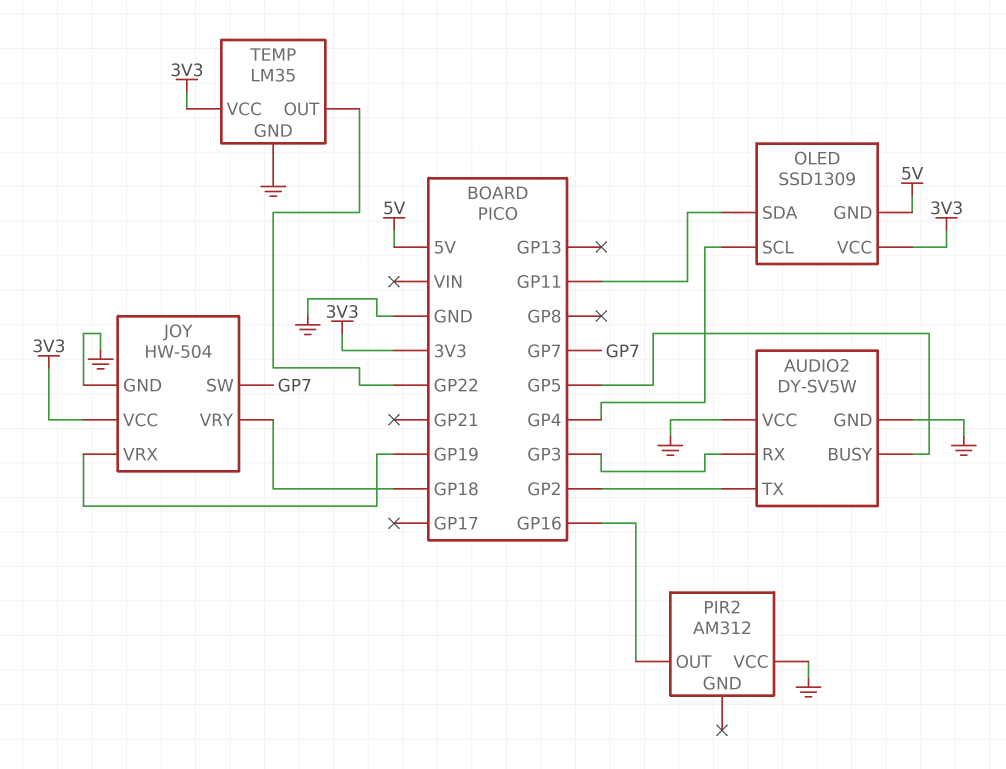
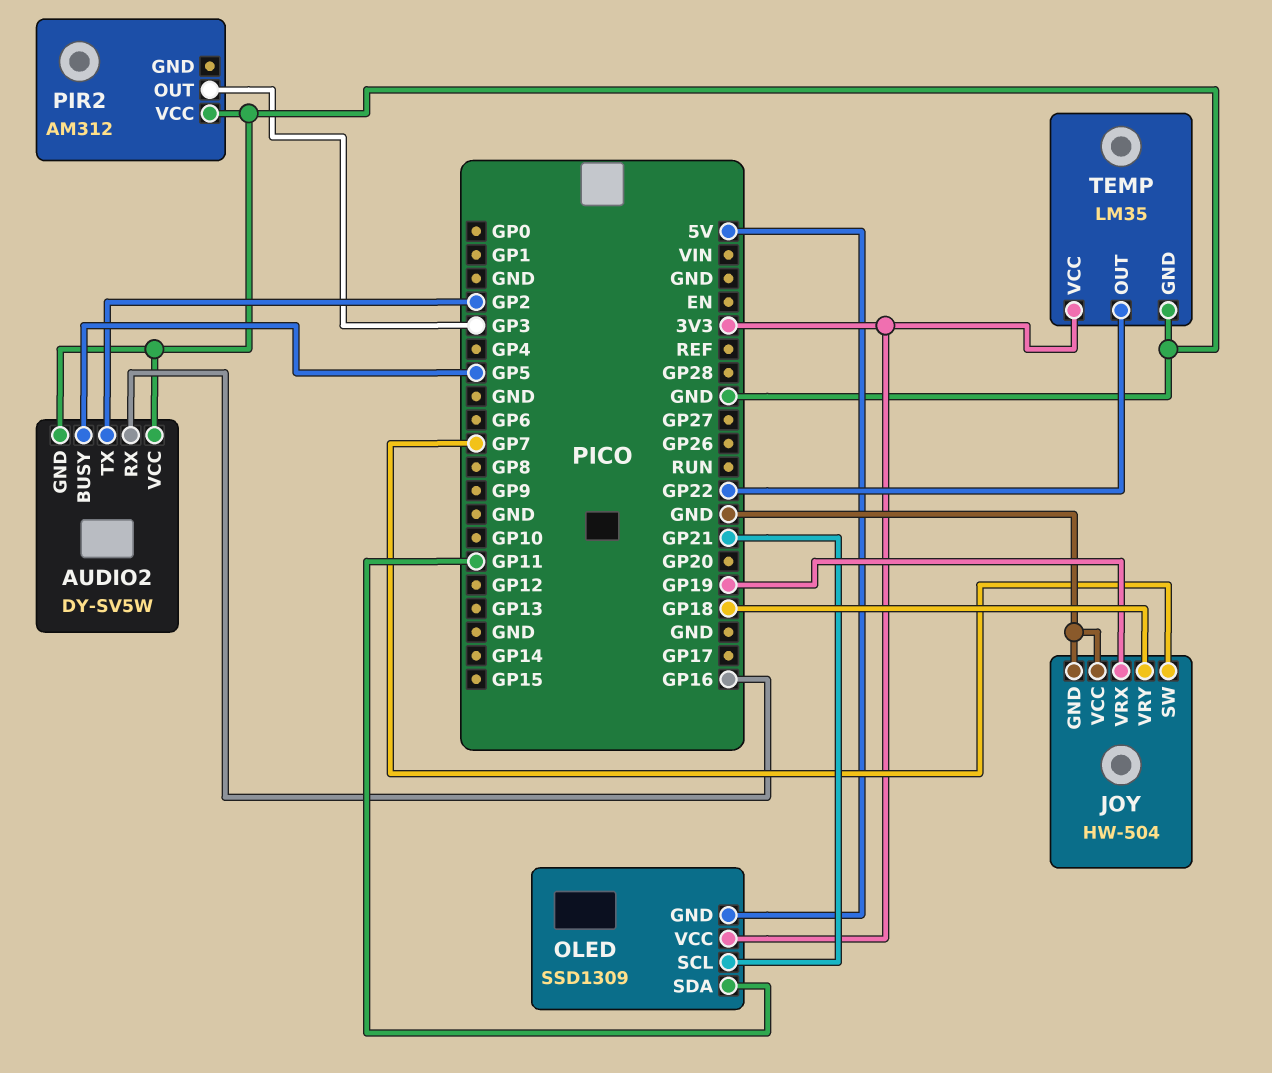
AUDIO2 pin RX: GP3 -> GP16
JOY pin VCC: 3V3 -> GND
OLED pin SCL: GP4 -> GP21
PIR2 pin OUT: GP16 -> GP3

